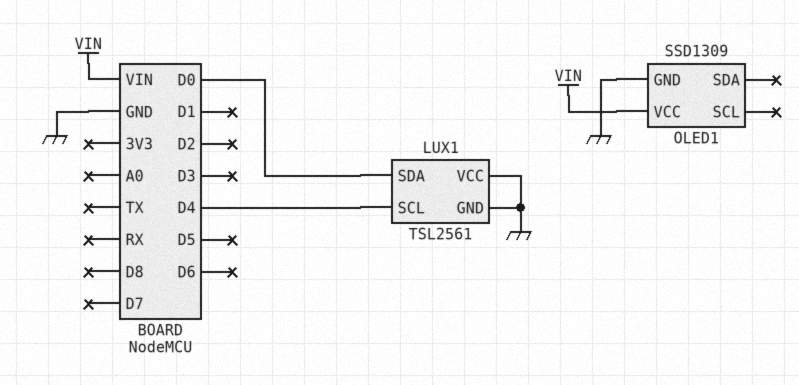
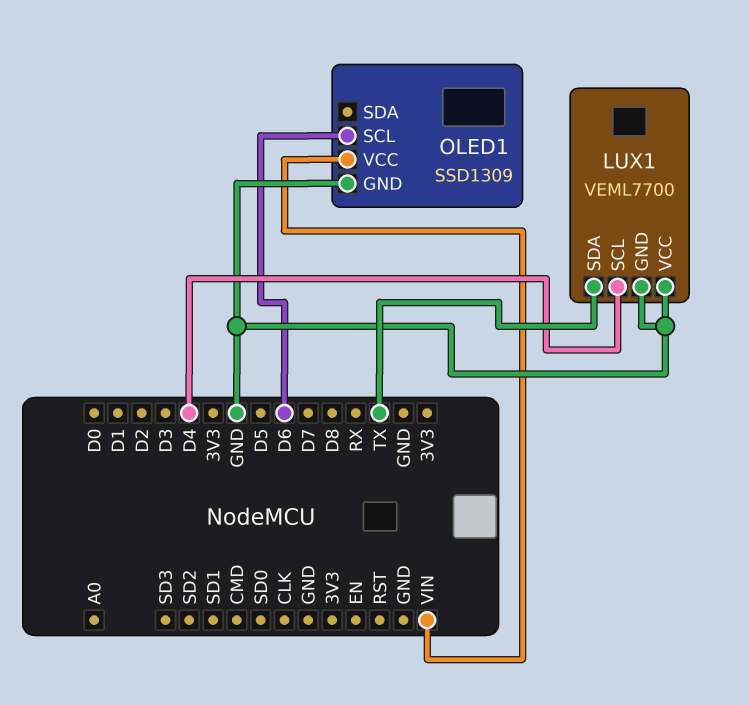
LUX1: TSL2561 -> VEML7700
LUX1 pin SDA: D0 -> TX
OLED1 pin SCL: none -> D6

